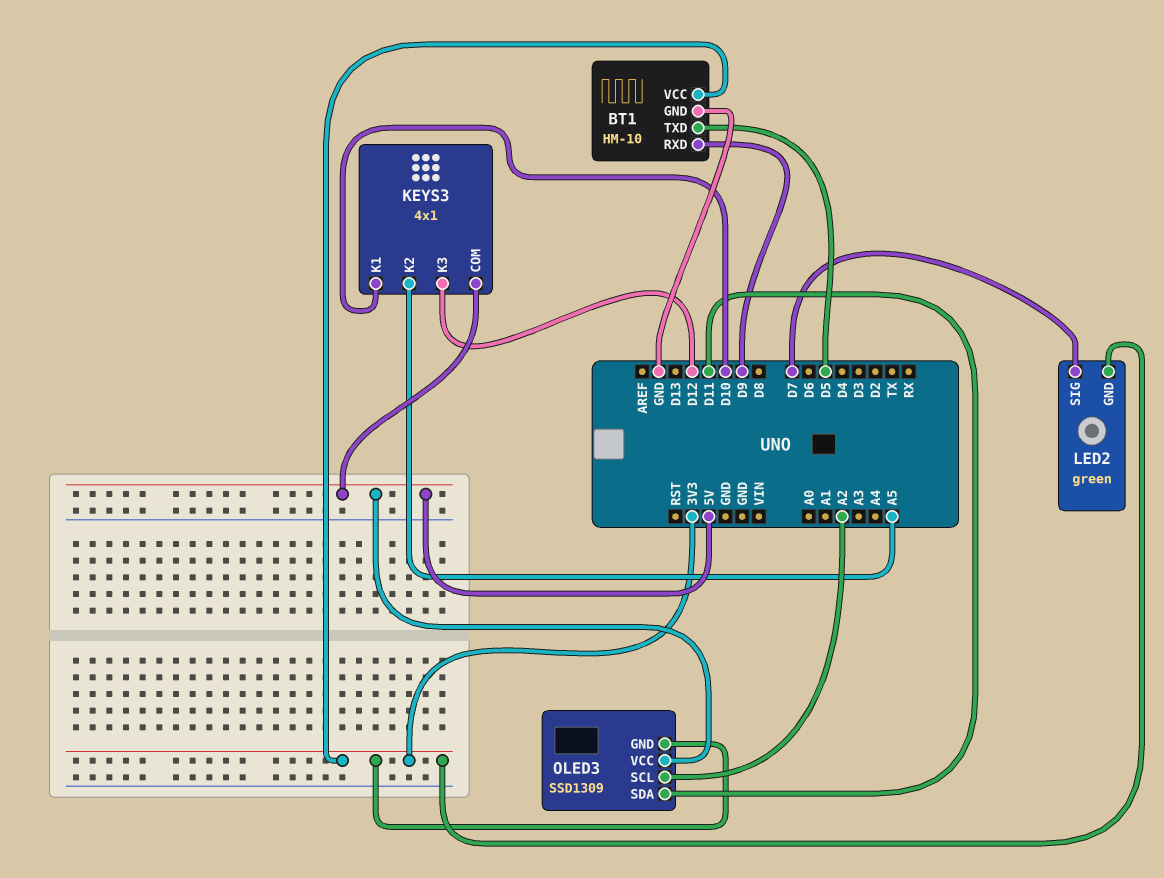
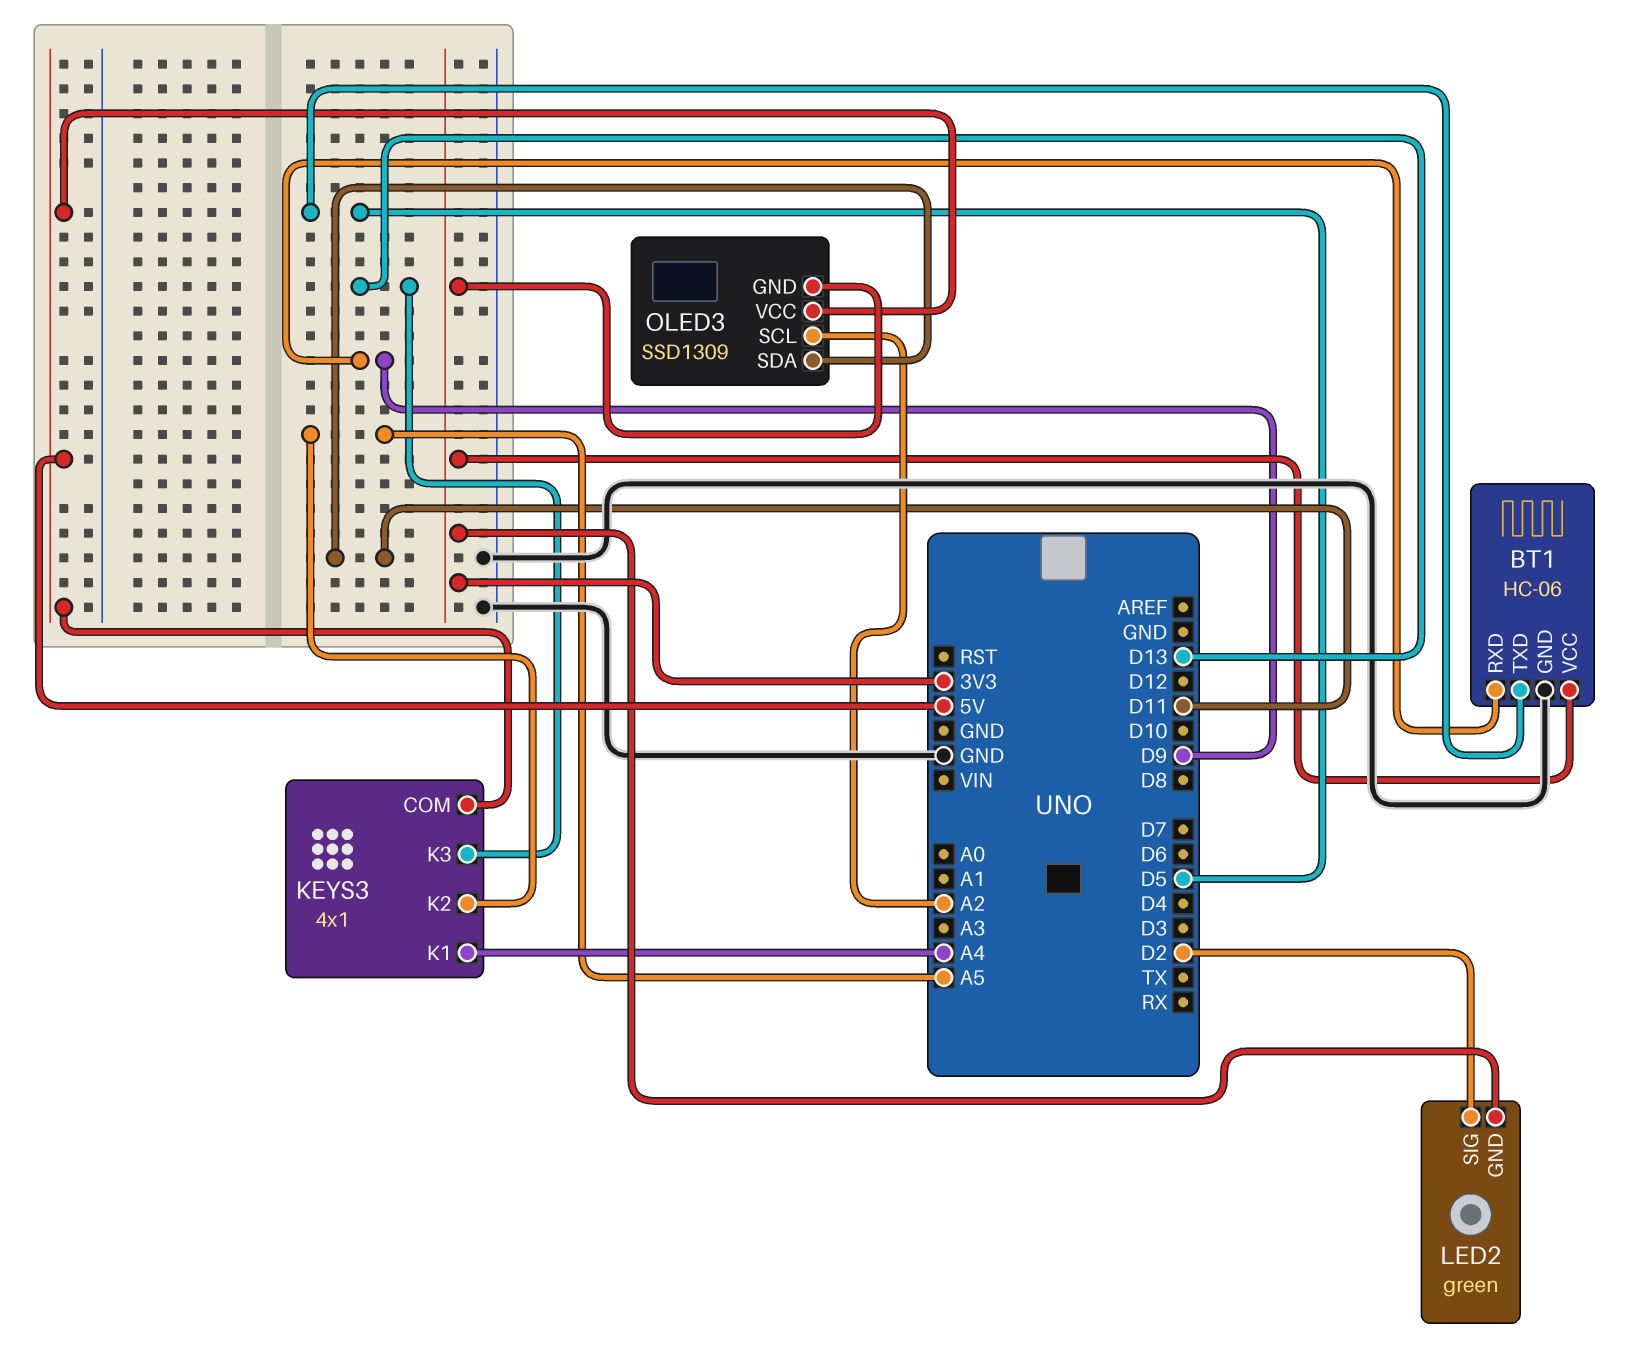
BT1: HM-10 -> HC-06
KEYS3 pin K1: D10 -> A4
KEYS3 pin K3: D12 -> D13
LED2 pin SIG: D7 -> D2

